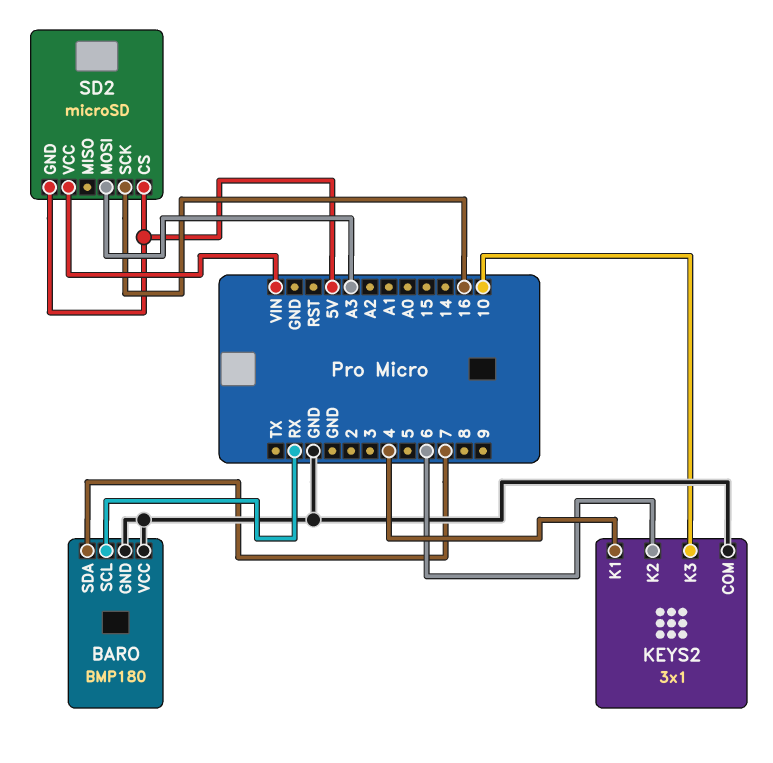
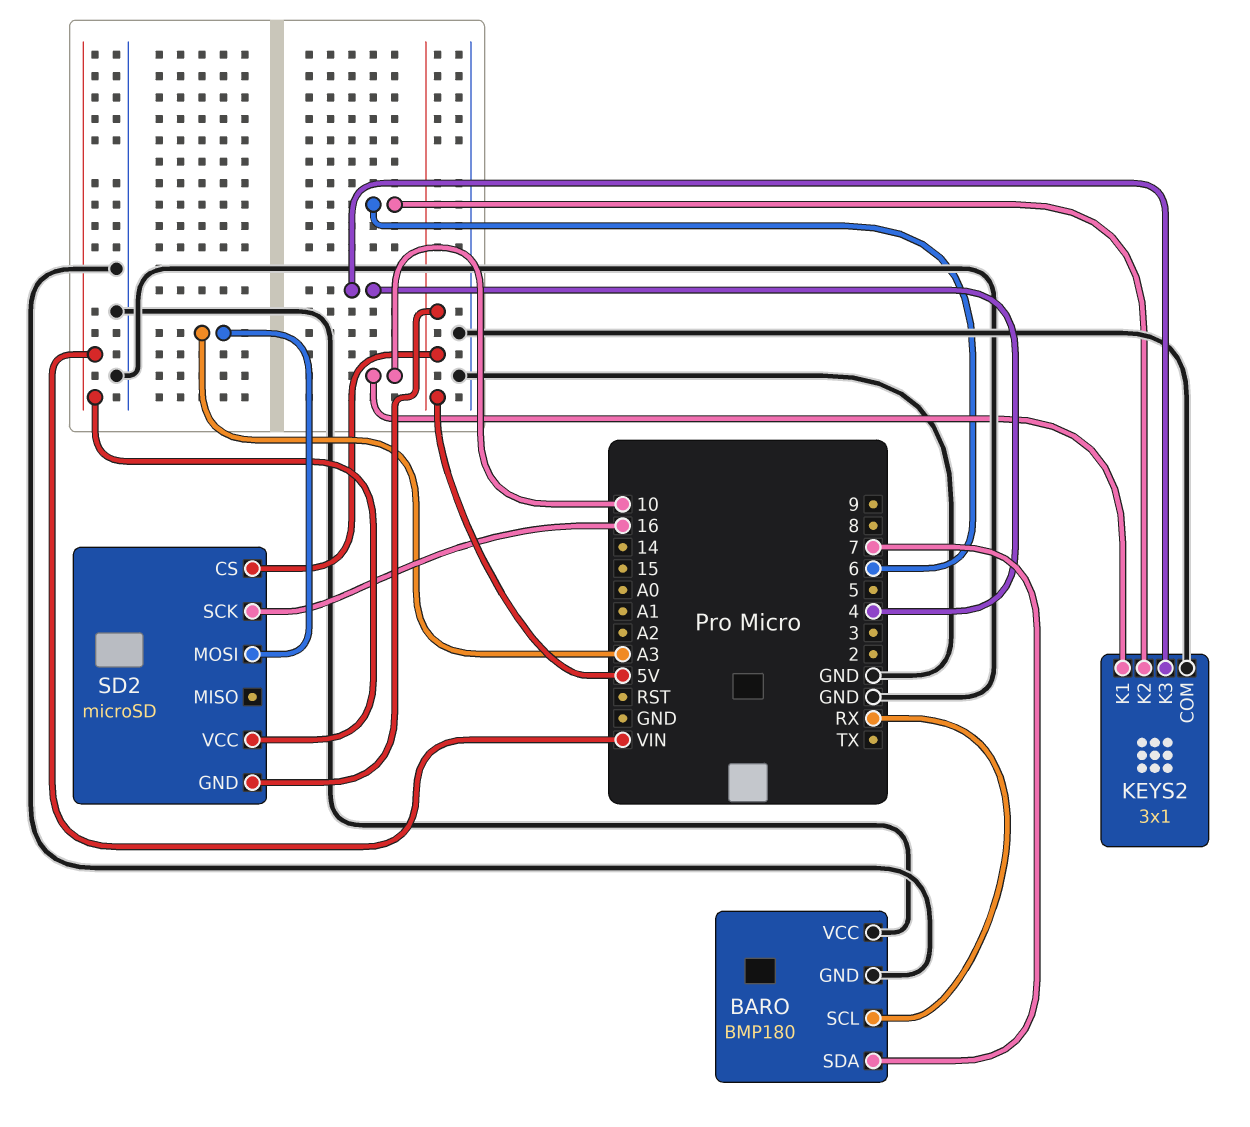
KEYS2 pin K1: 4 -> 10
KEYS2 pin K3: 10 -> 4

